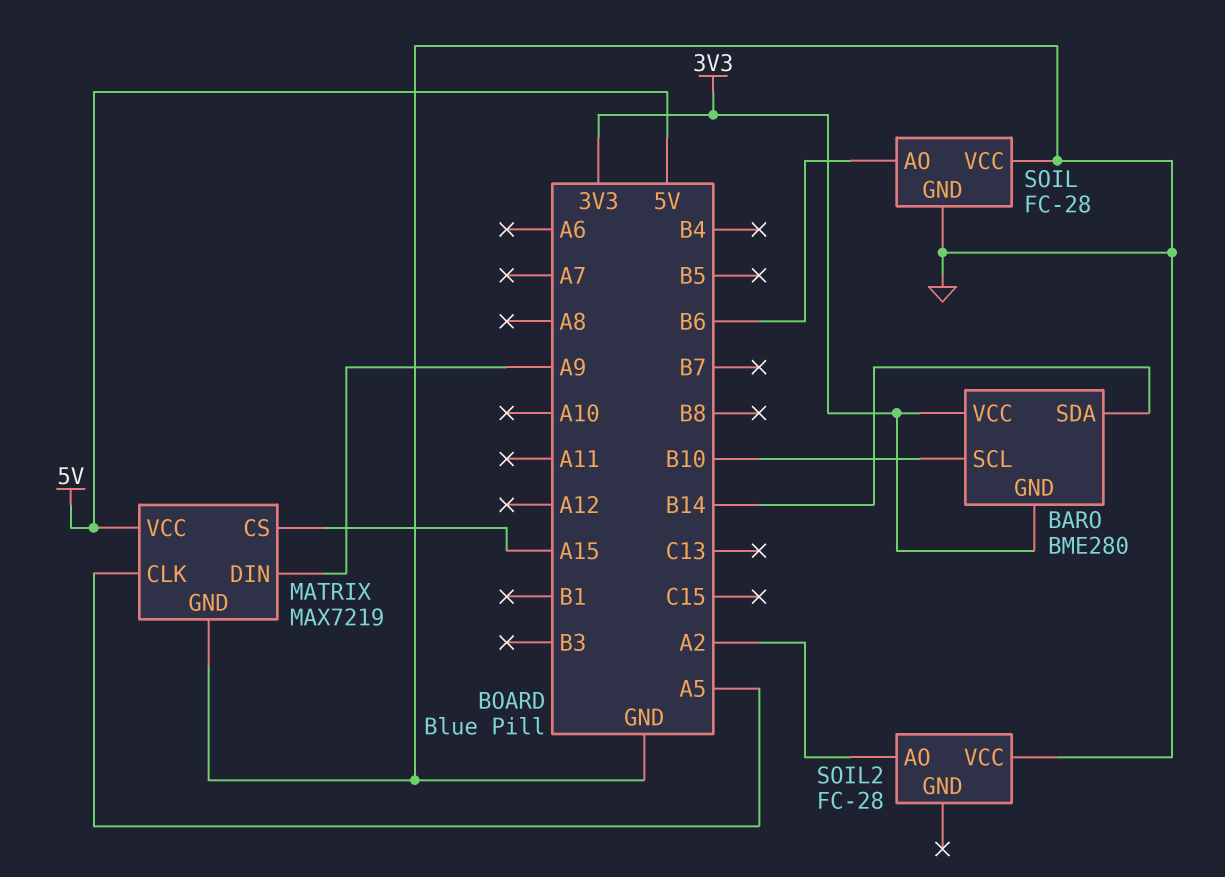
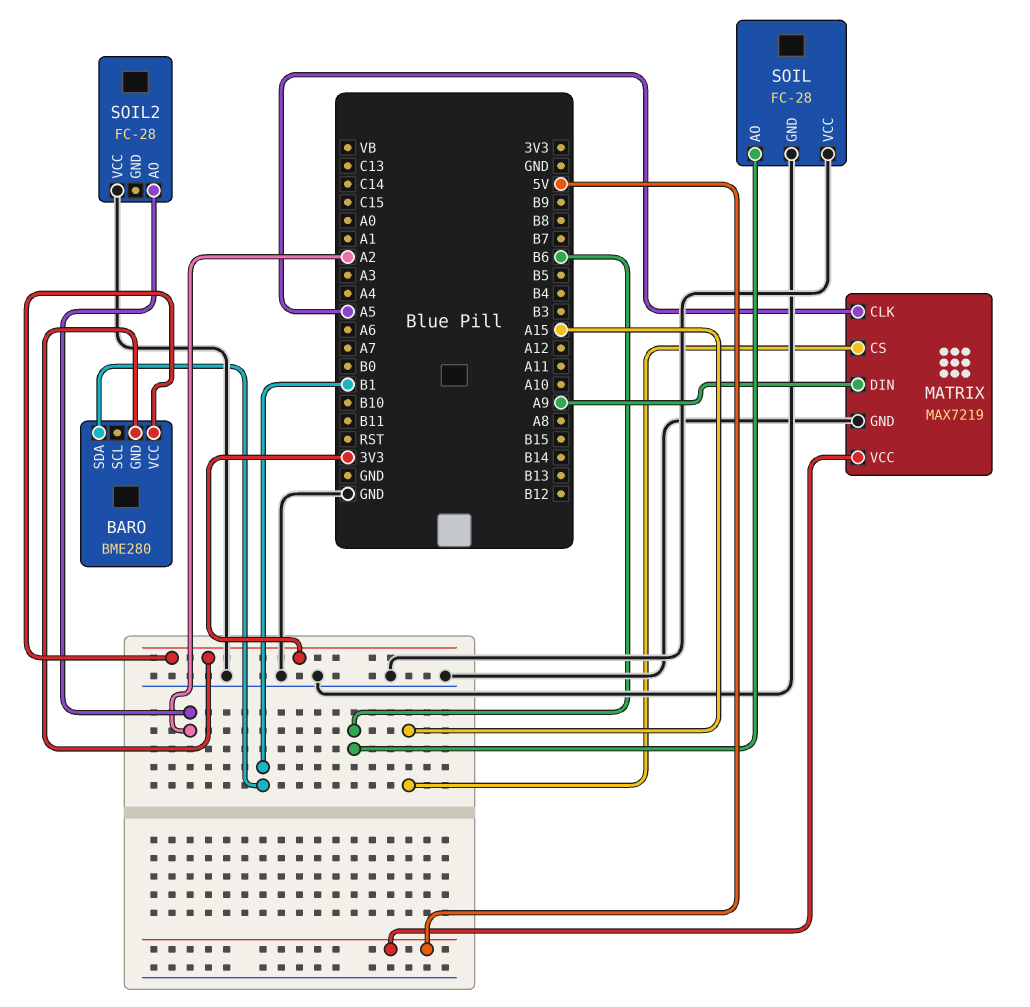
BARO pin SCL: B10 -> none
BARO pin SDA: B14 -> B1

